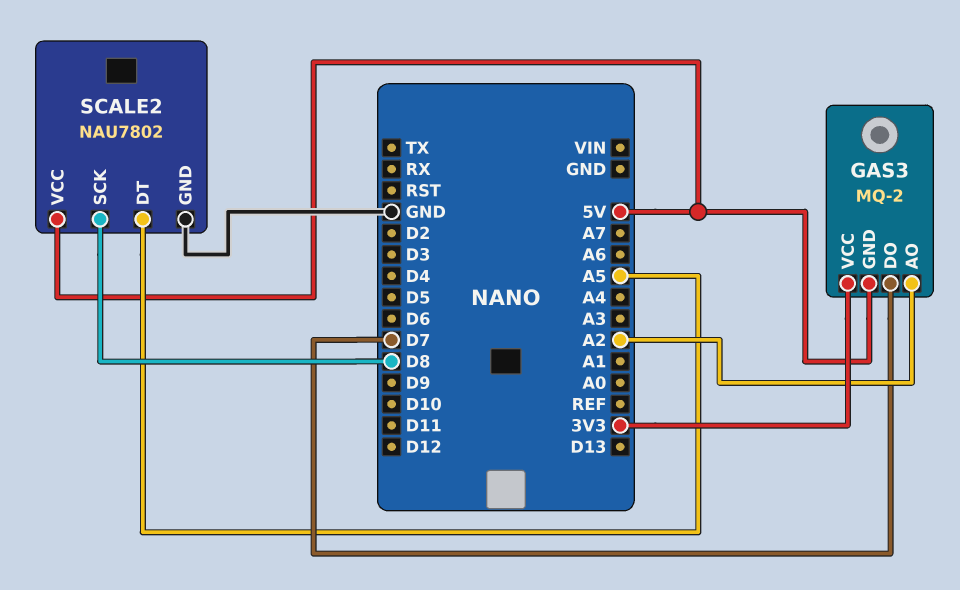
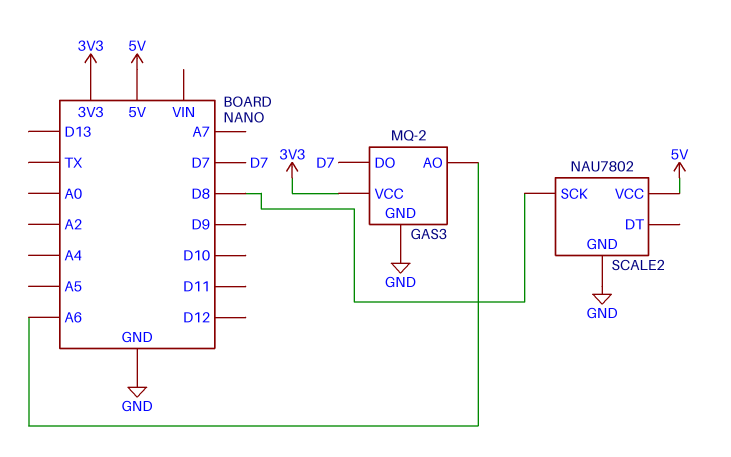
GAS3 pin AO: A2 -> A6
GAS3 pin GND: 5V -> GND
SCALE2 pin DT: A5 -> none

